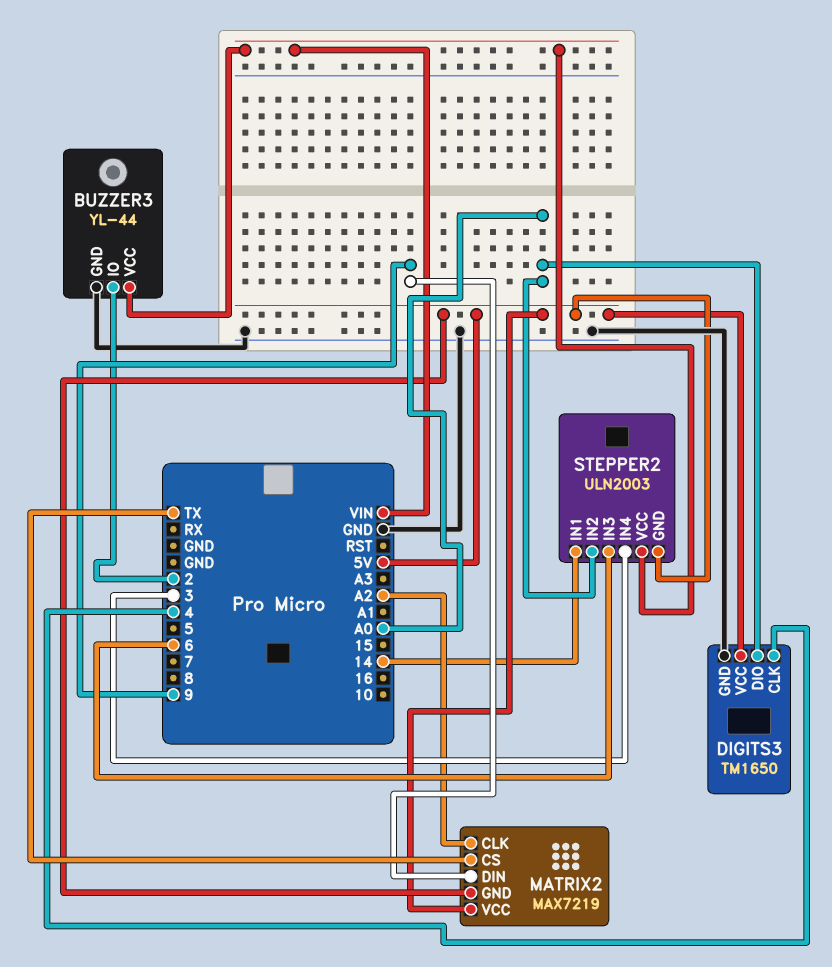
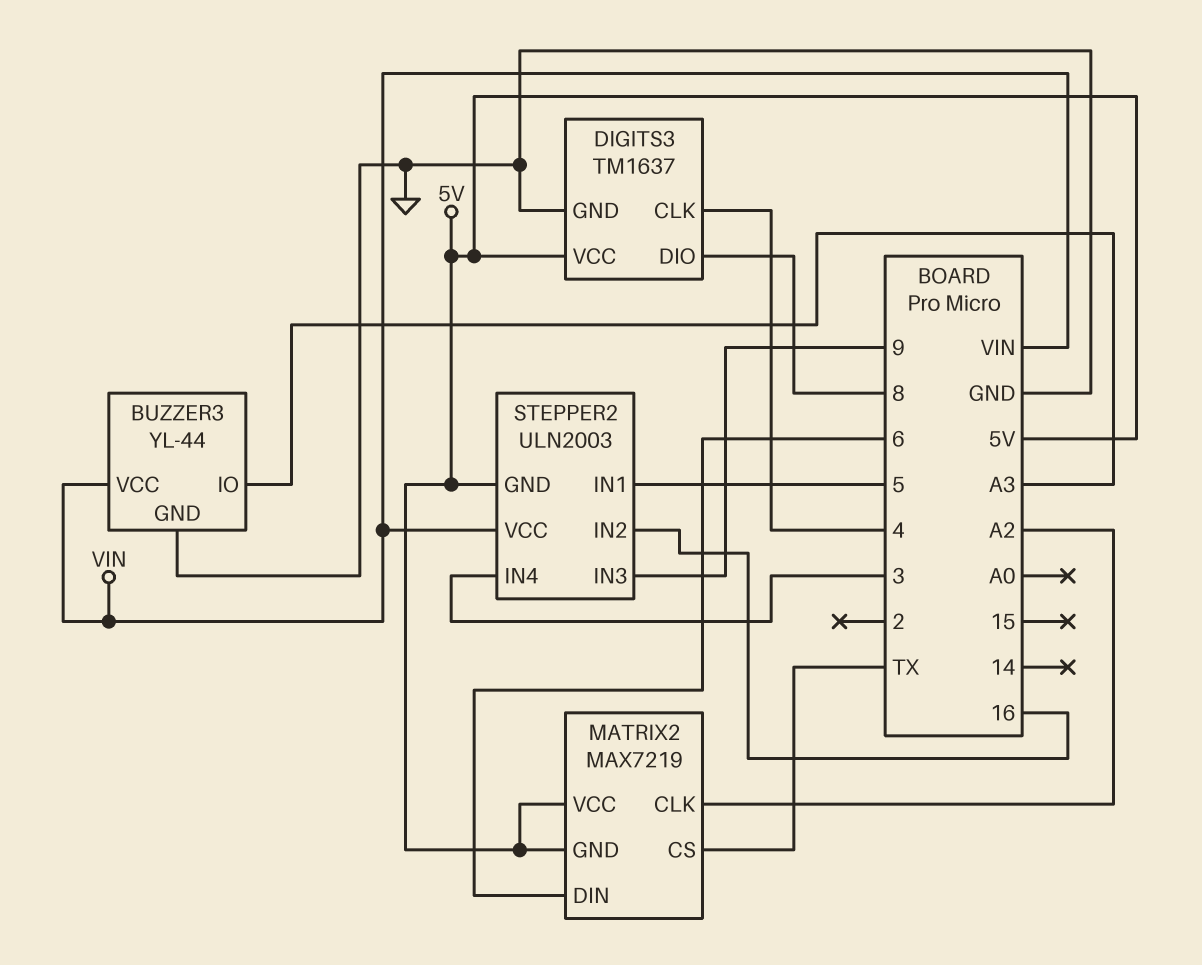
BUZZER3 pin IO: 2 -> A3
DIGITS3: TM1650 -> TM1637
DIGITS3 pin DIO: A0 -> 8
MATRIX2 pin DIN: 9 -> 6
STEPPER2 pin IN1: 14 -> 5
STEPPER2 pin IN2: A0 -> 16
STEPPER2 pin IN3: 6 -> 9

